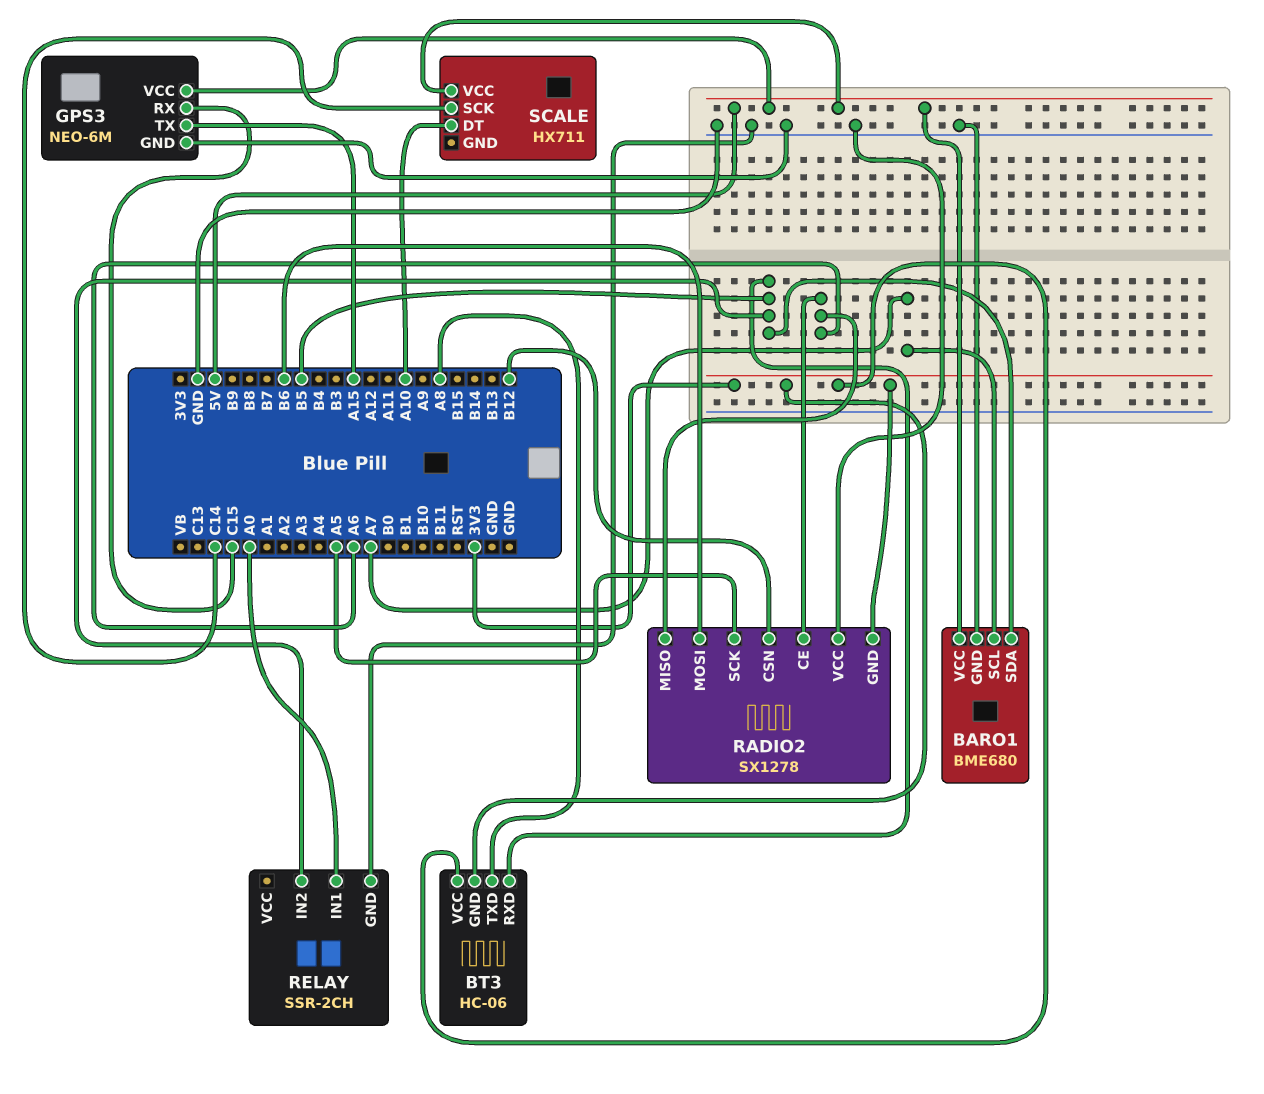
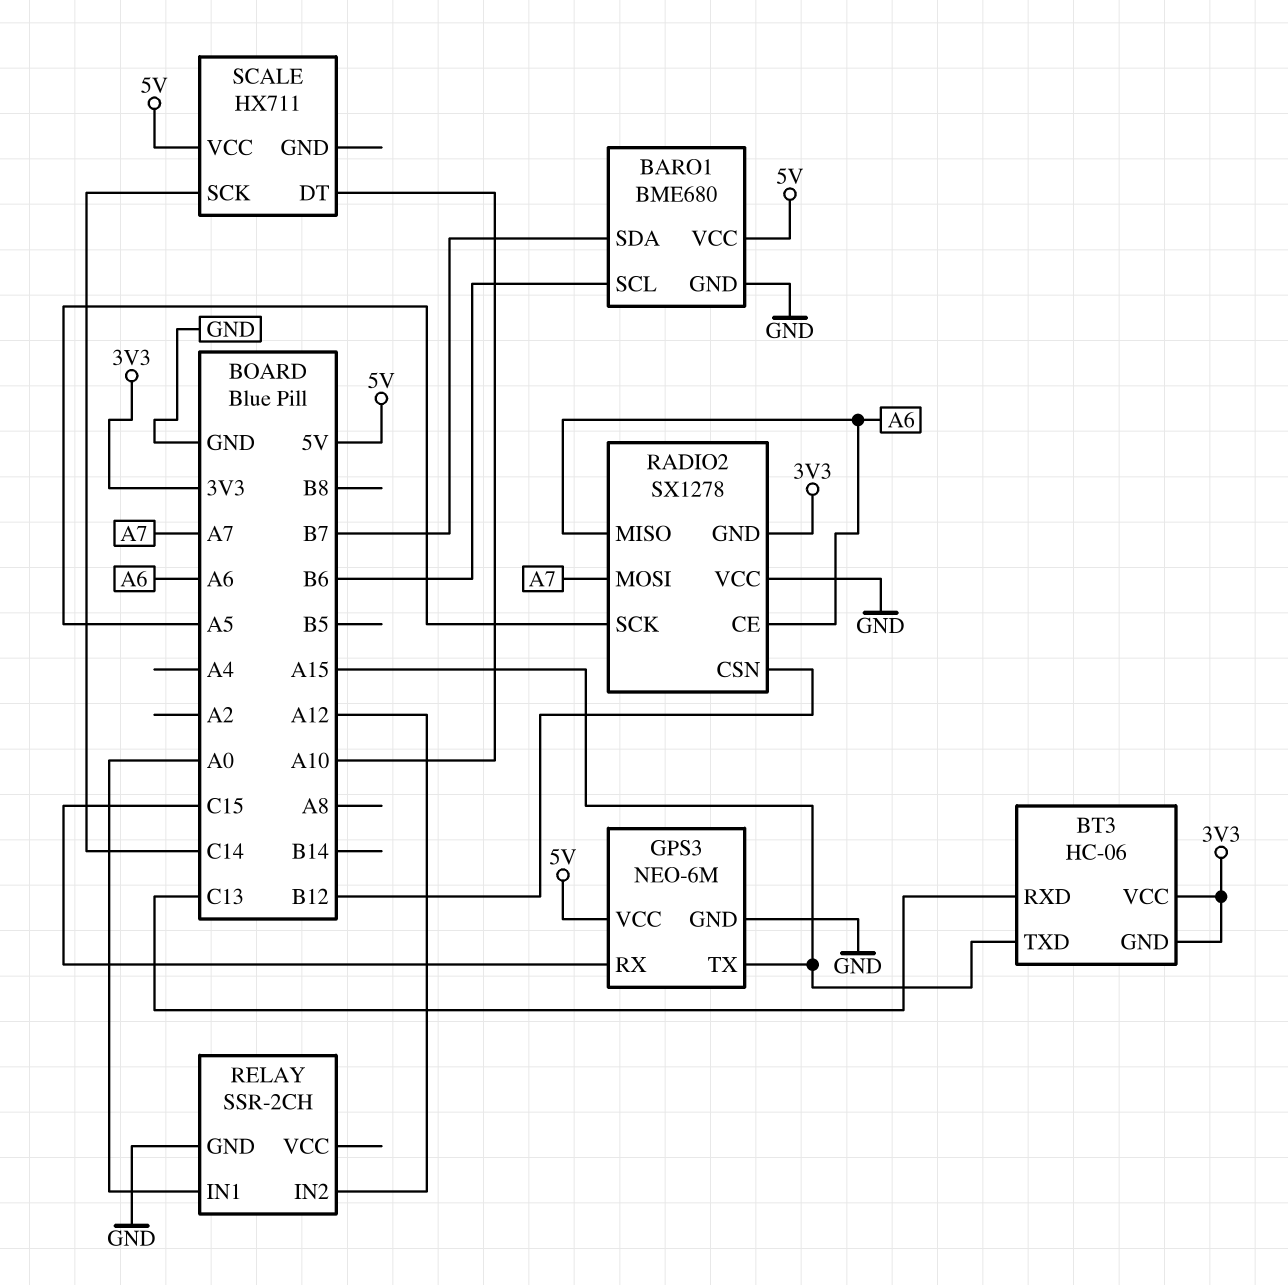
BARO1 pin SCL: A7 -> B6
BARO1 pin SDA: B5 -> B7
BT3 pin RXD: B5 -> C13
BT3 pin TXD: A8 -> A15
RADIO2 pin MOSI: B6 -> A7
RELAY pin IN2: B5 -> A12

